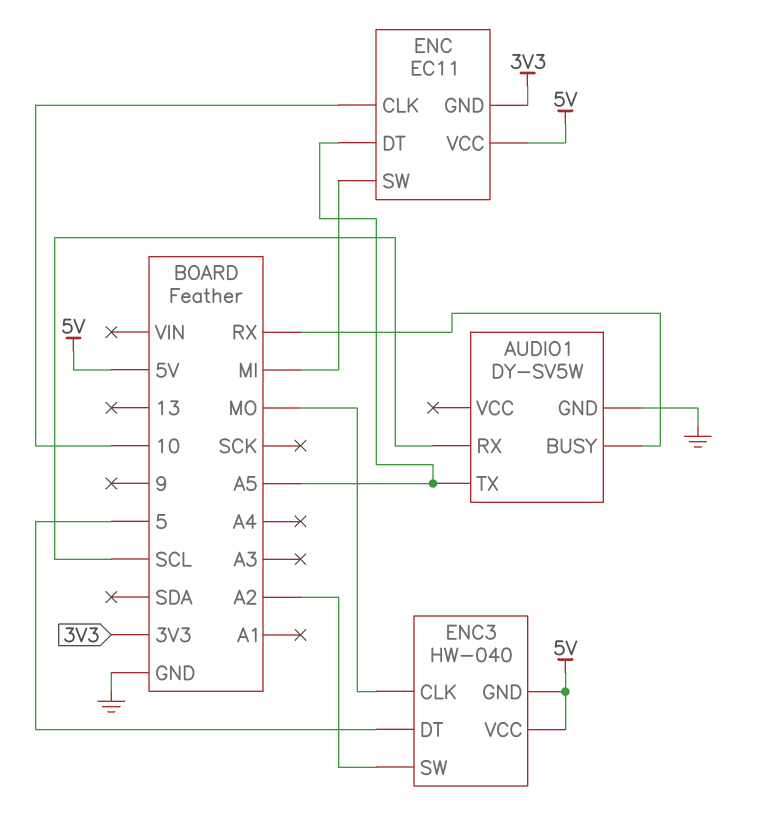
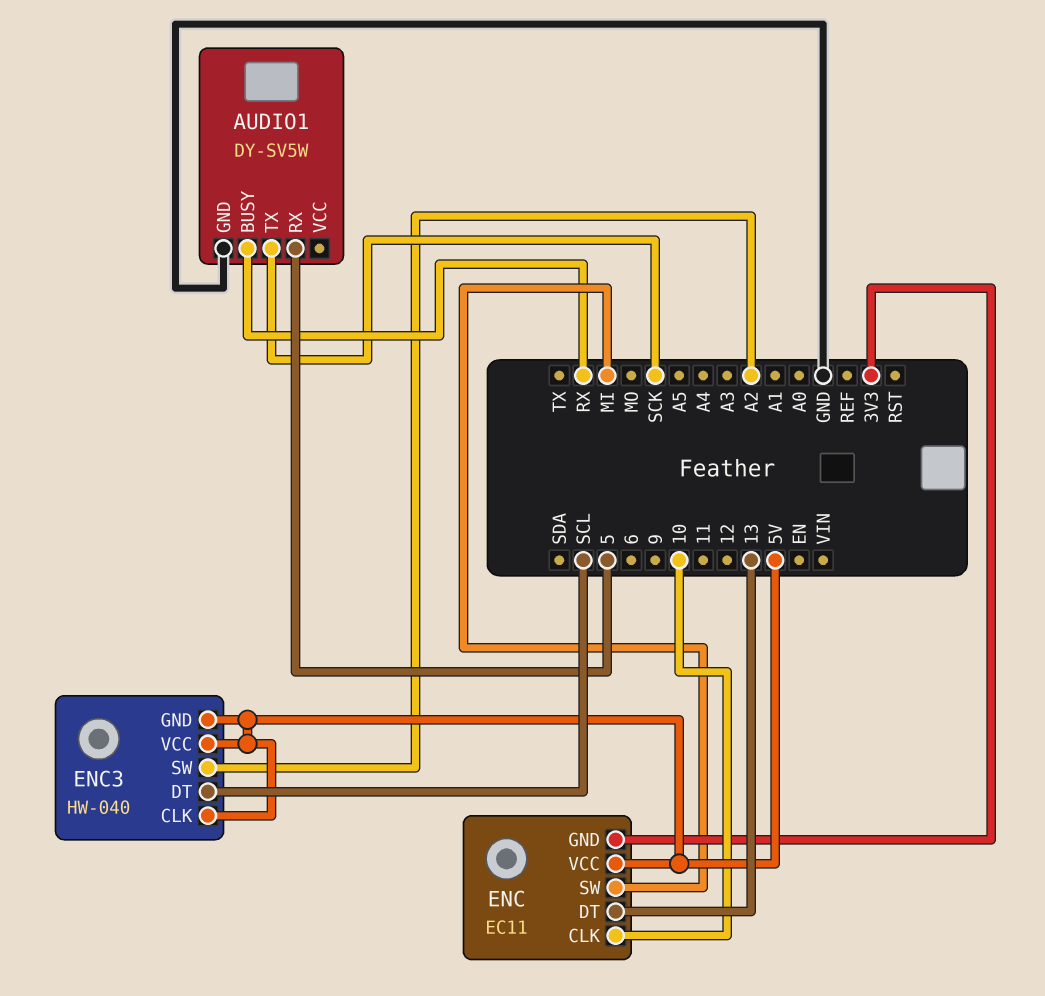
AUDIO1 pin RX: SCL -> 5
AUDIO1 pin TX: A5 -> SCK
ENC pin DT: A5 -> 13
ENC3 pin CLK: MO -> 5V
ENC3 pin DT: 5 -> SCL

